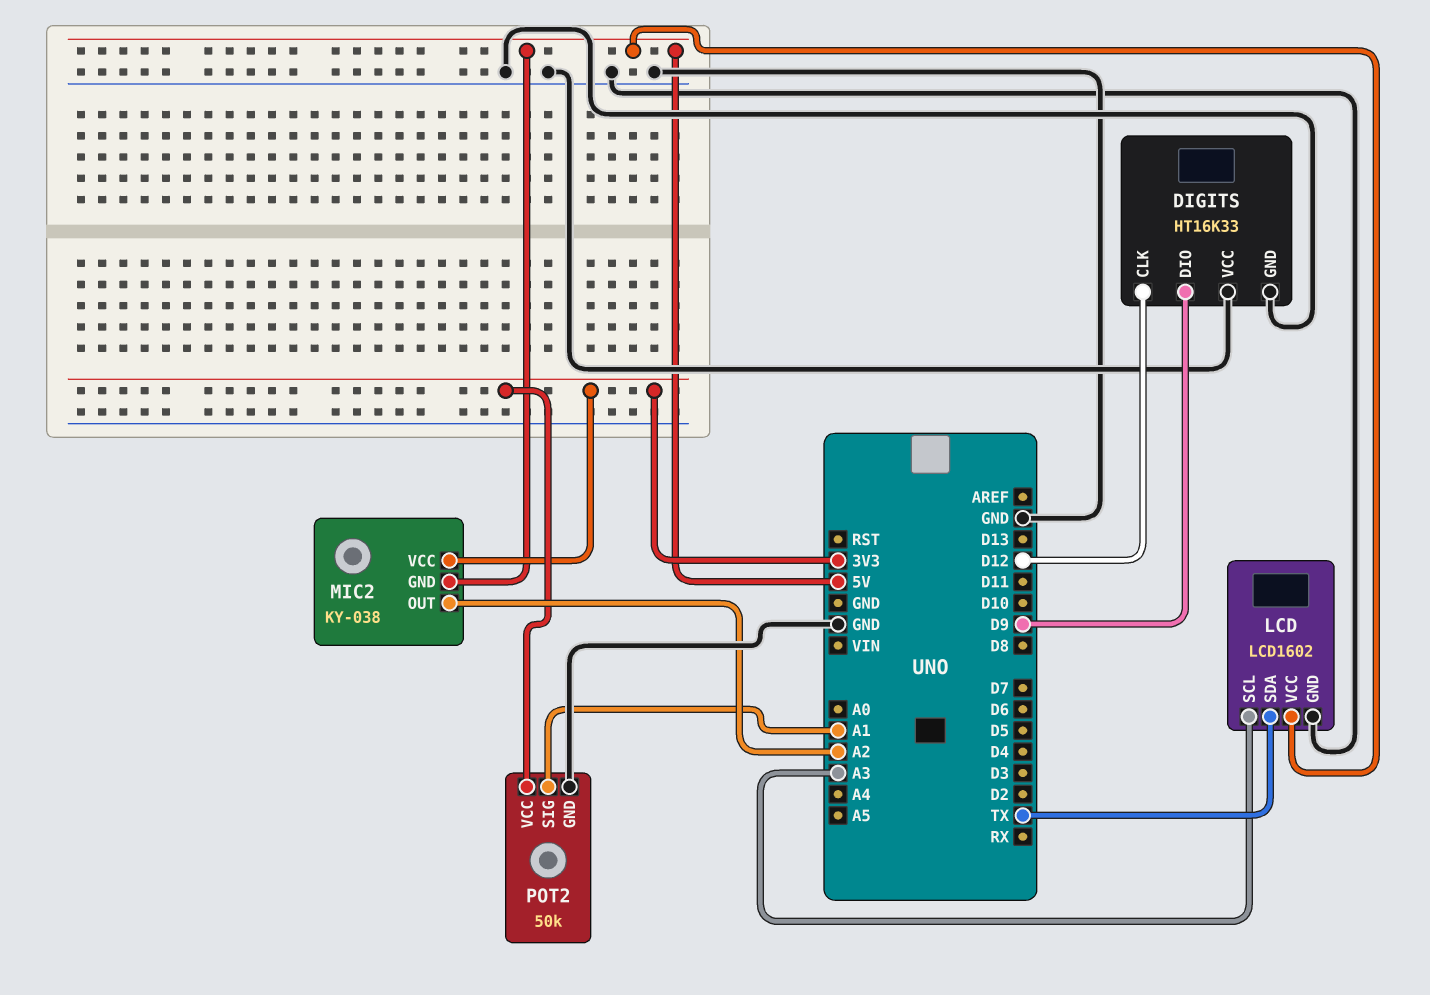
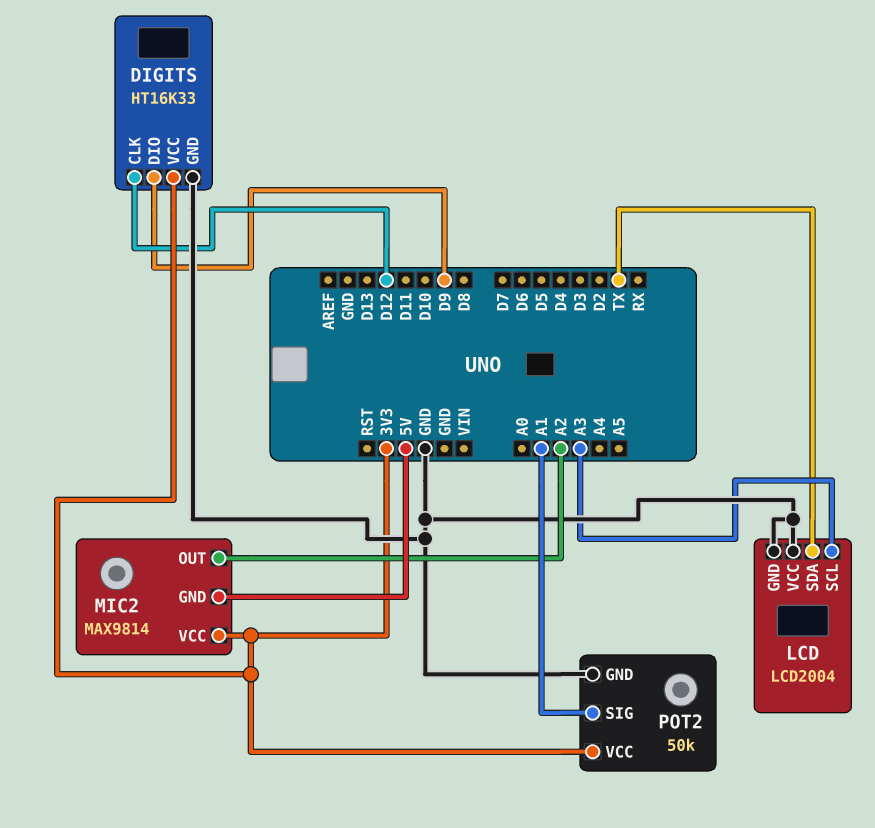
DIGITS pin VCC: GND -> 3V3
LCD: LCD1602 -> LCD2004
LCD pin VCC: 5V -> GND
MIC2: KY-038 -> MAX9814

